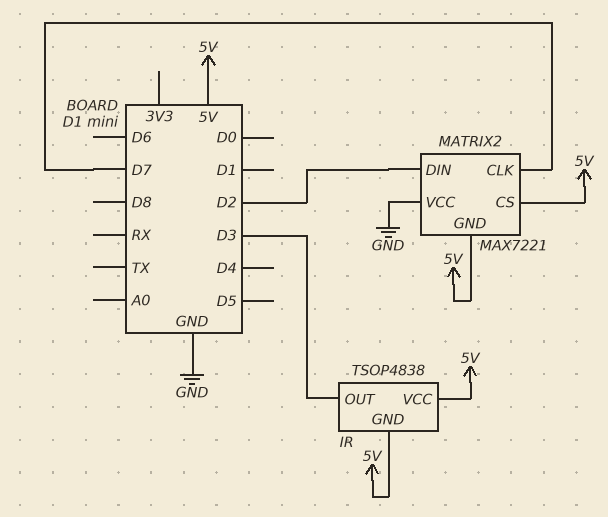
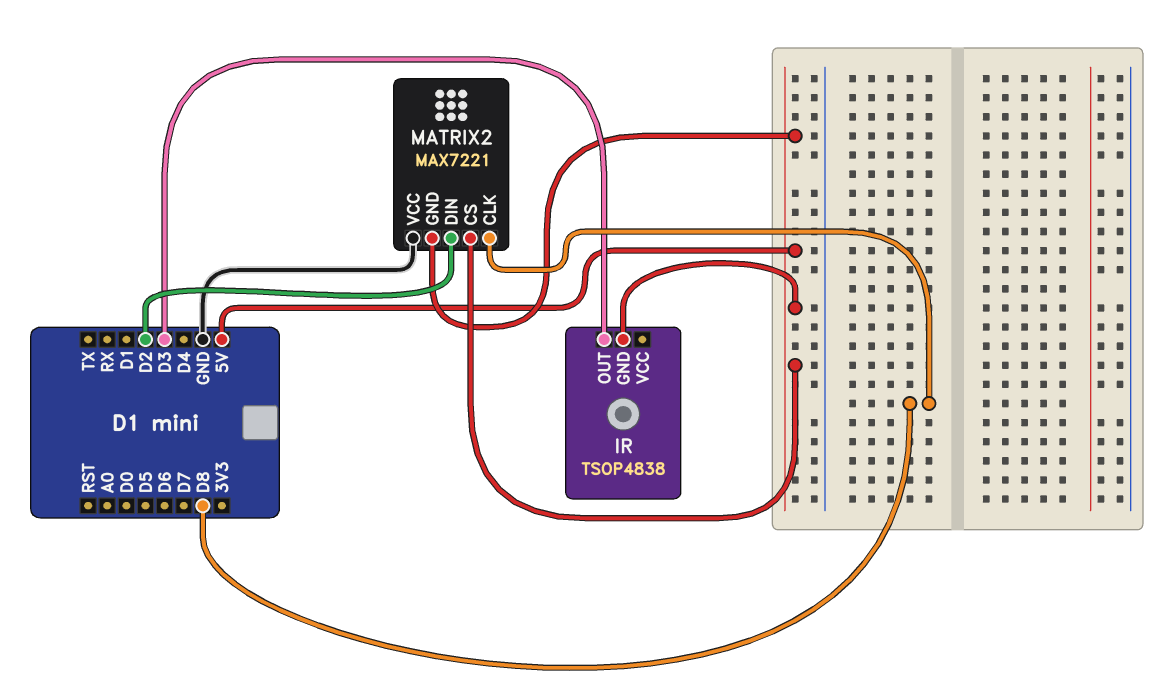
IR pin VCC: 5V -> none
MATRIX2 pin CLK: D7 -> D8

